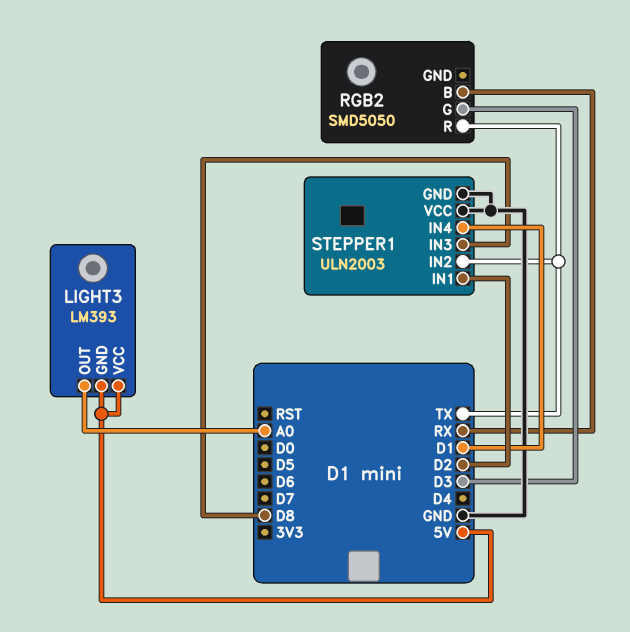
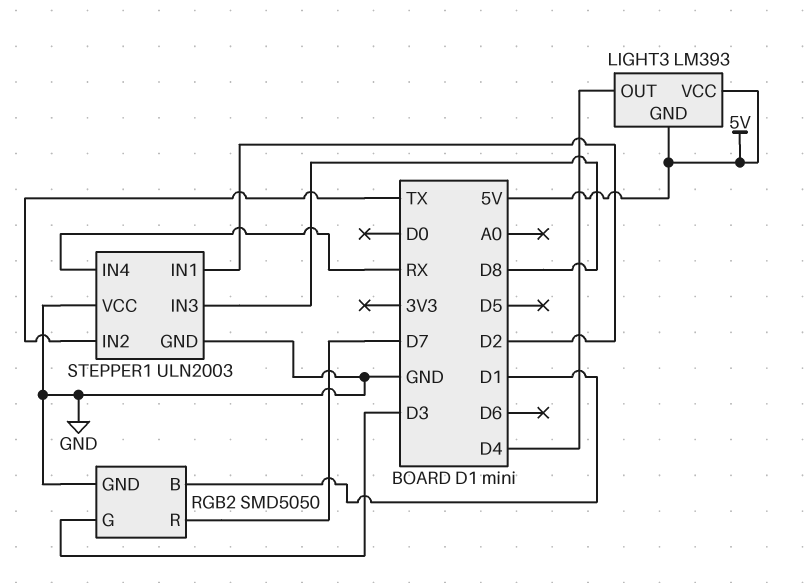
LIGHT3 pin OUT: A0 -> D4
RGB2 pin B: RX -> D1
RGB2 pin GND: none -> GND
RGB2 pin R: TX -> D7
STEPPER1 pin IN4: D1 -> RX

